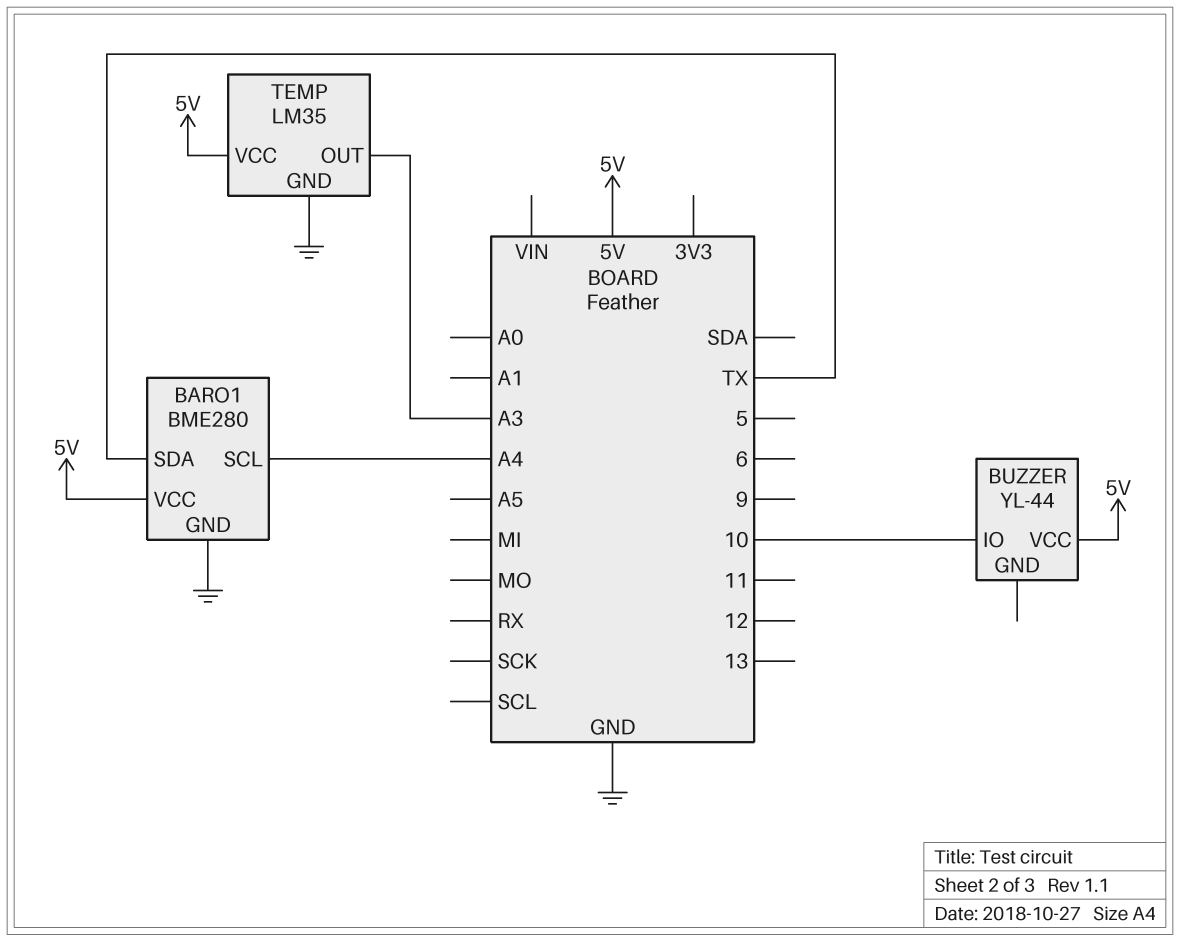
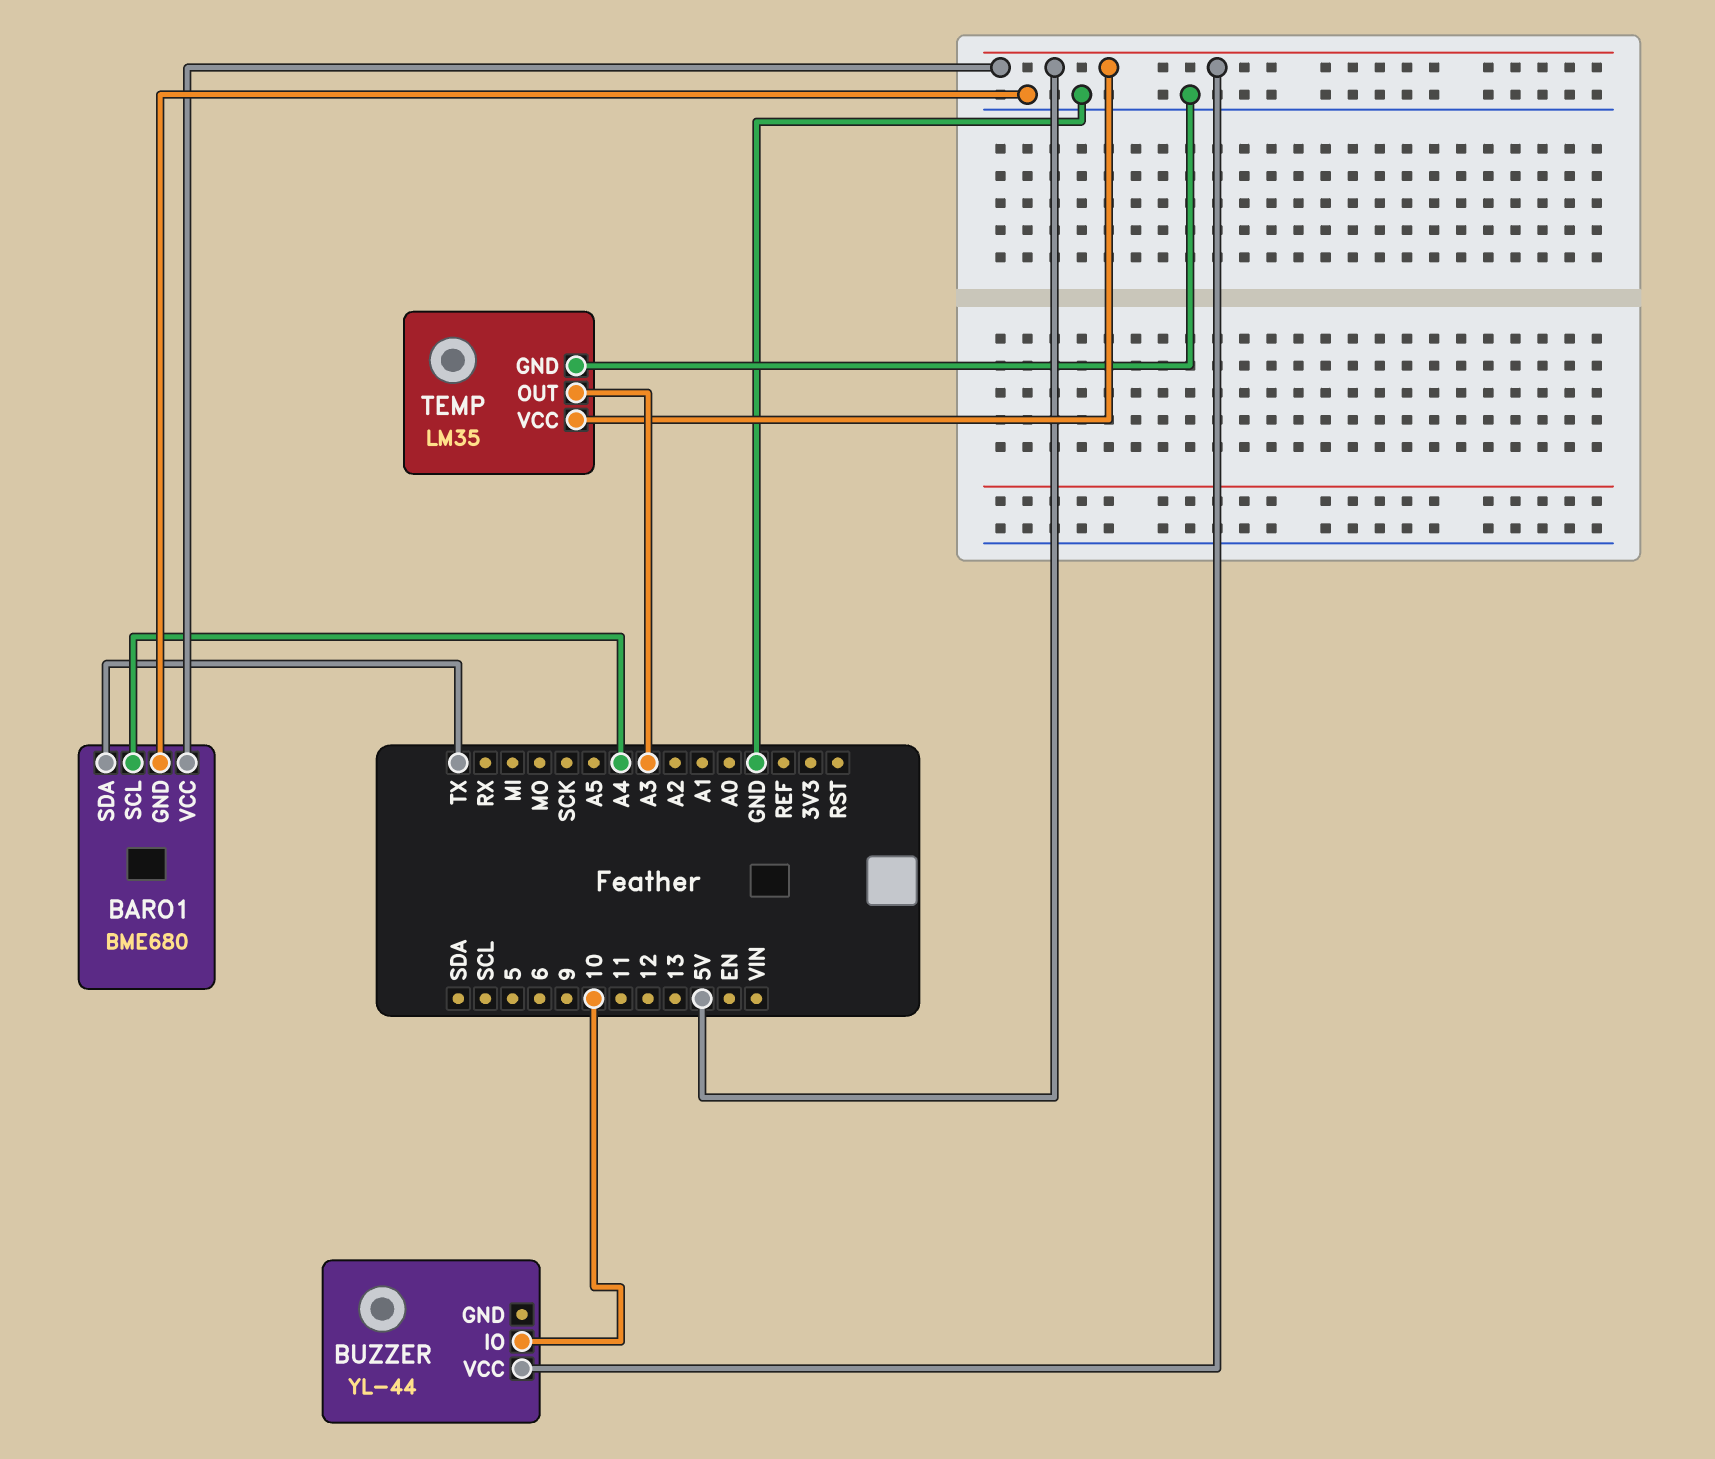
BARO1: BME280 -> BME680

